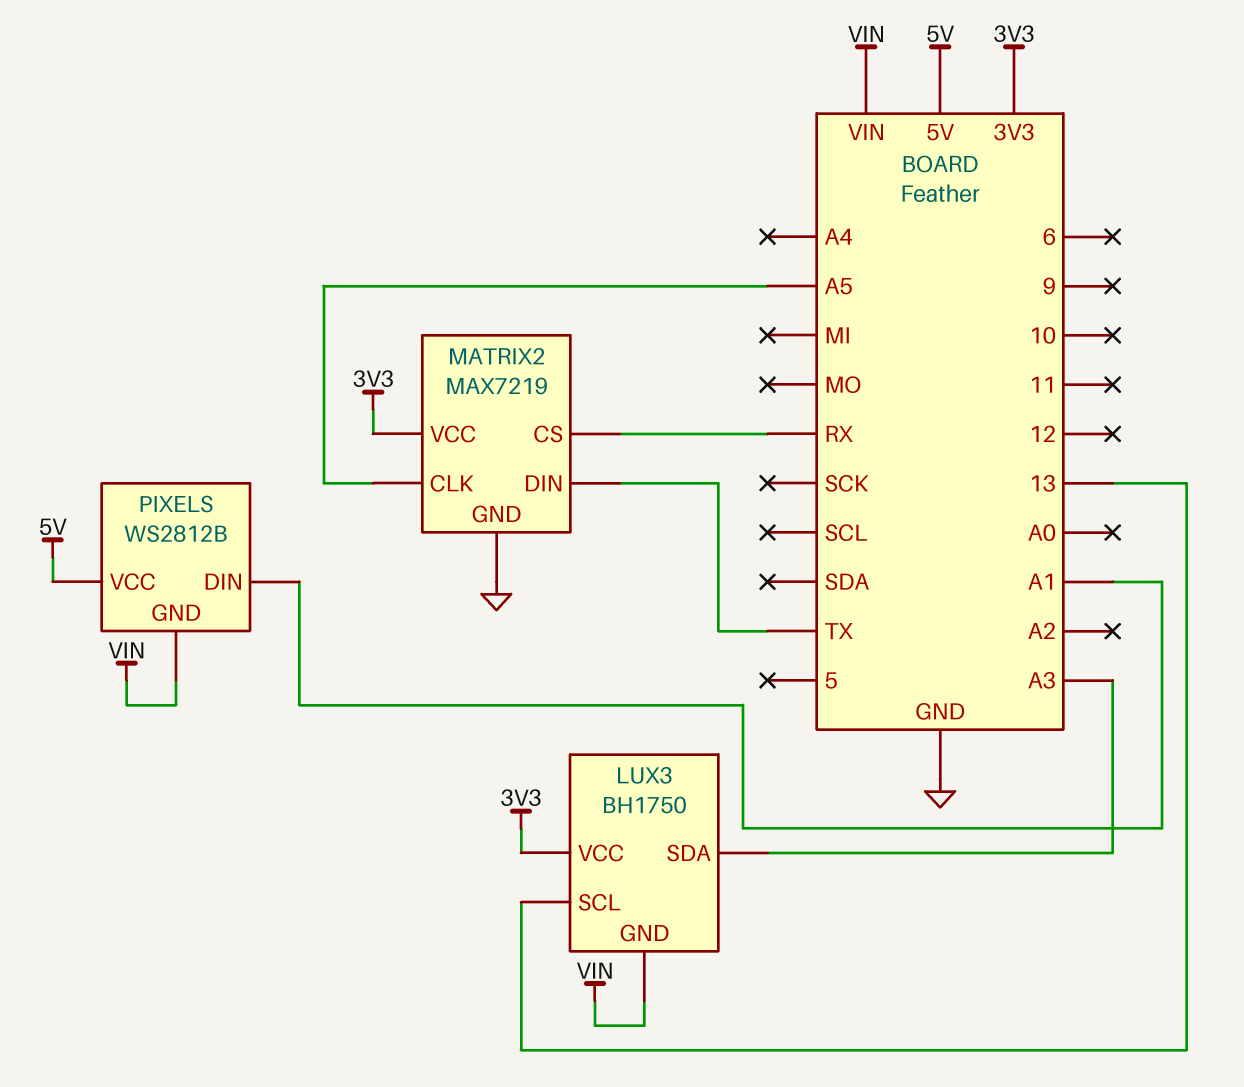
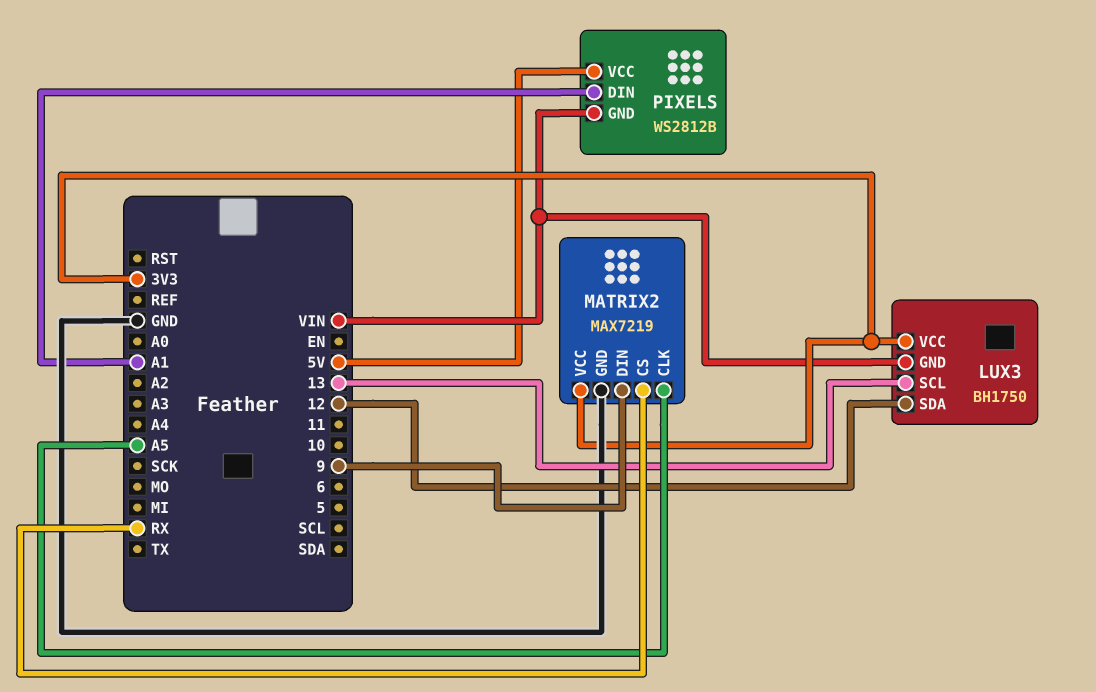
LUX3 pin SDA: A3 -> 12
MATRIX2 pin DIN: TX -> 9

